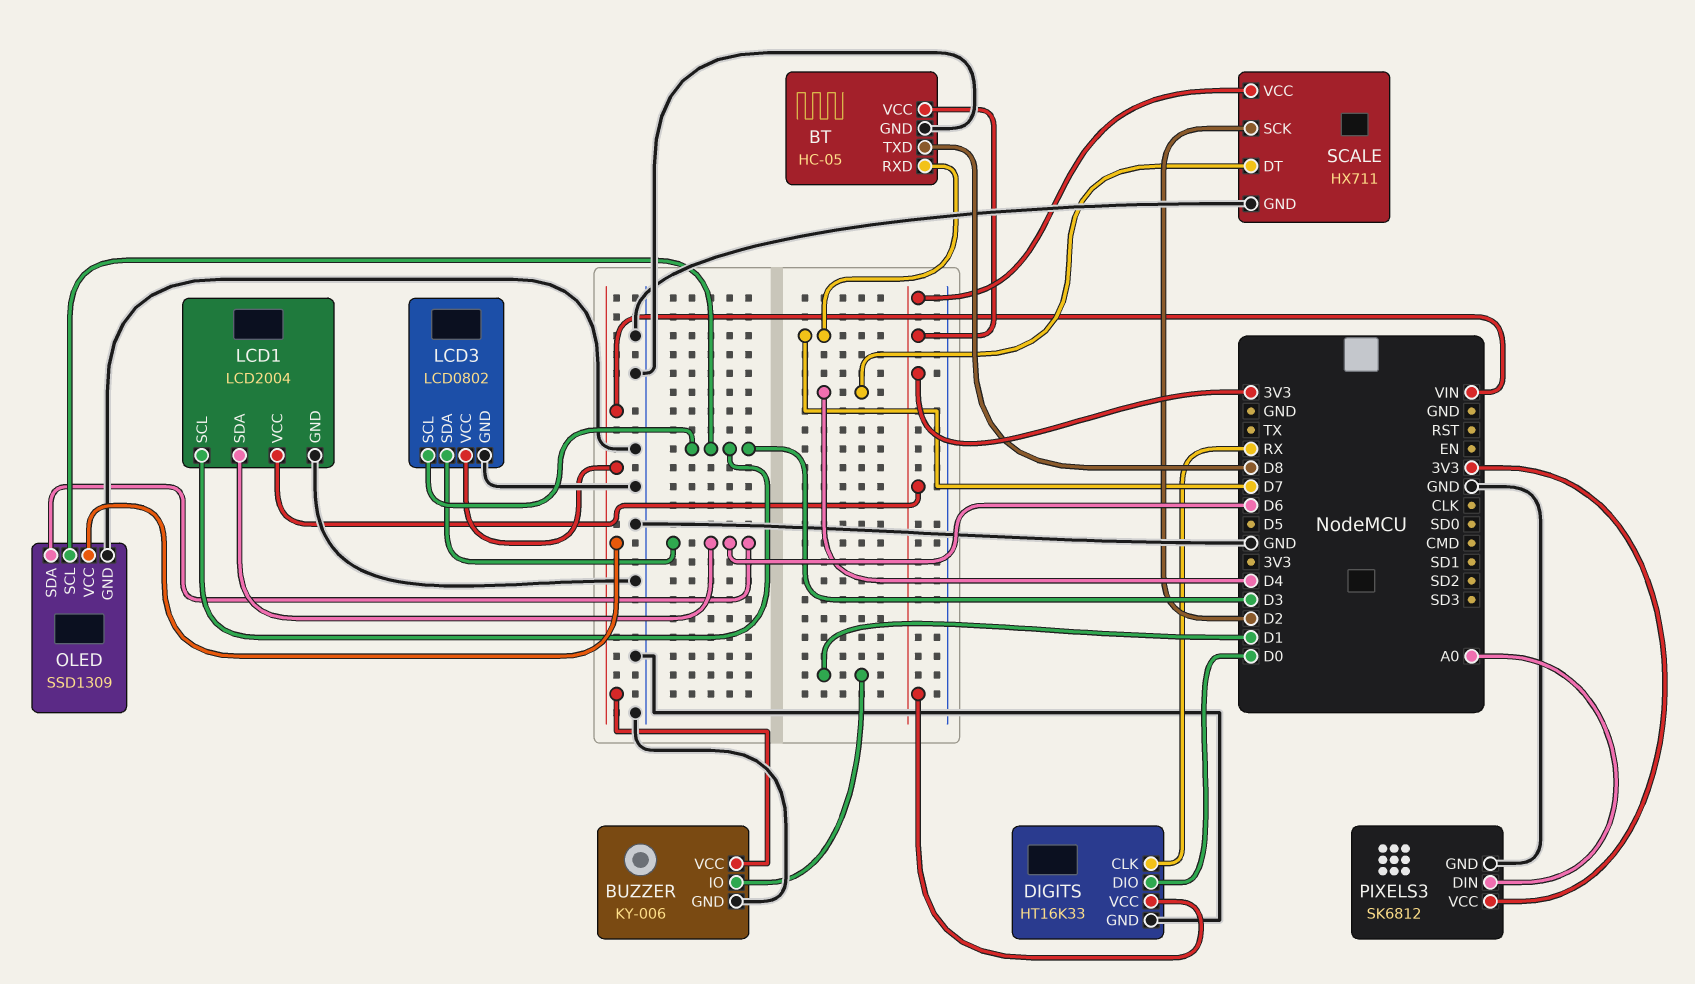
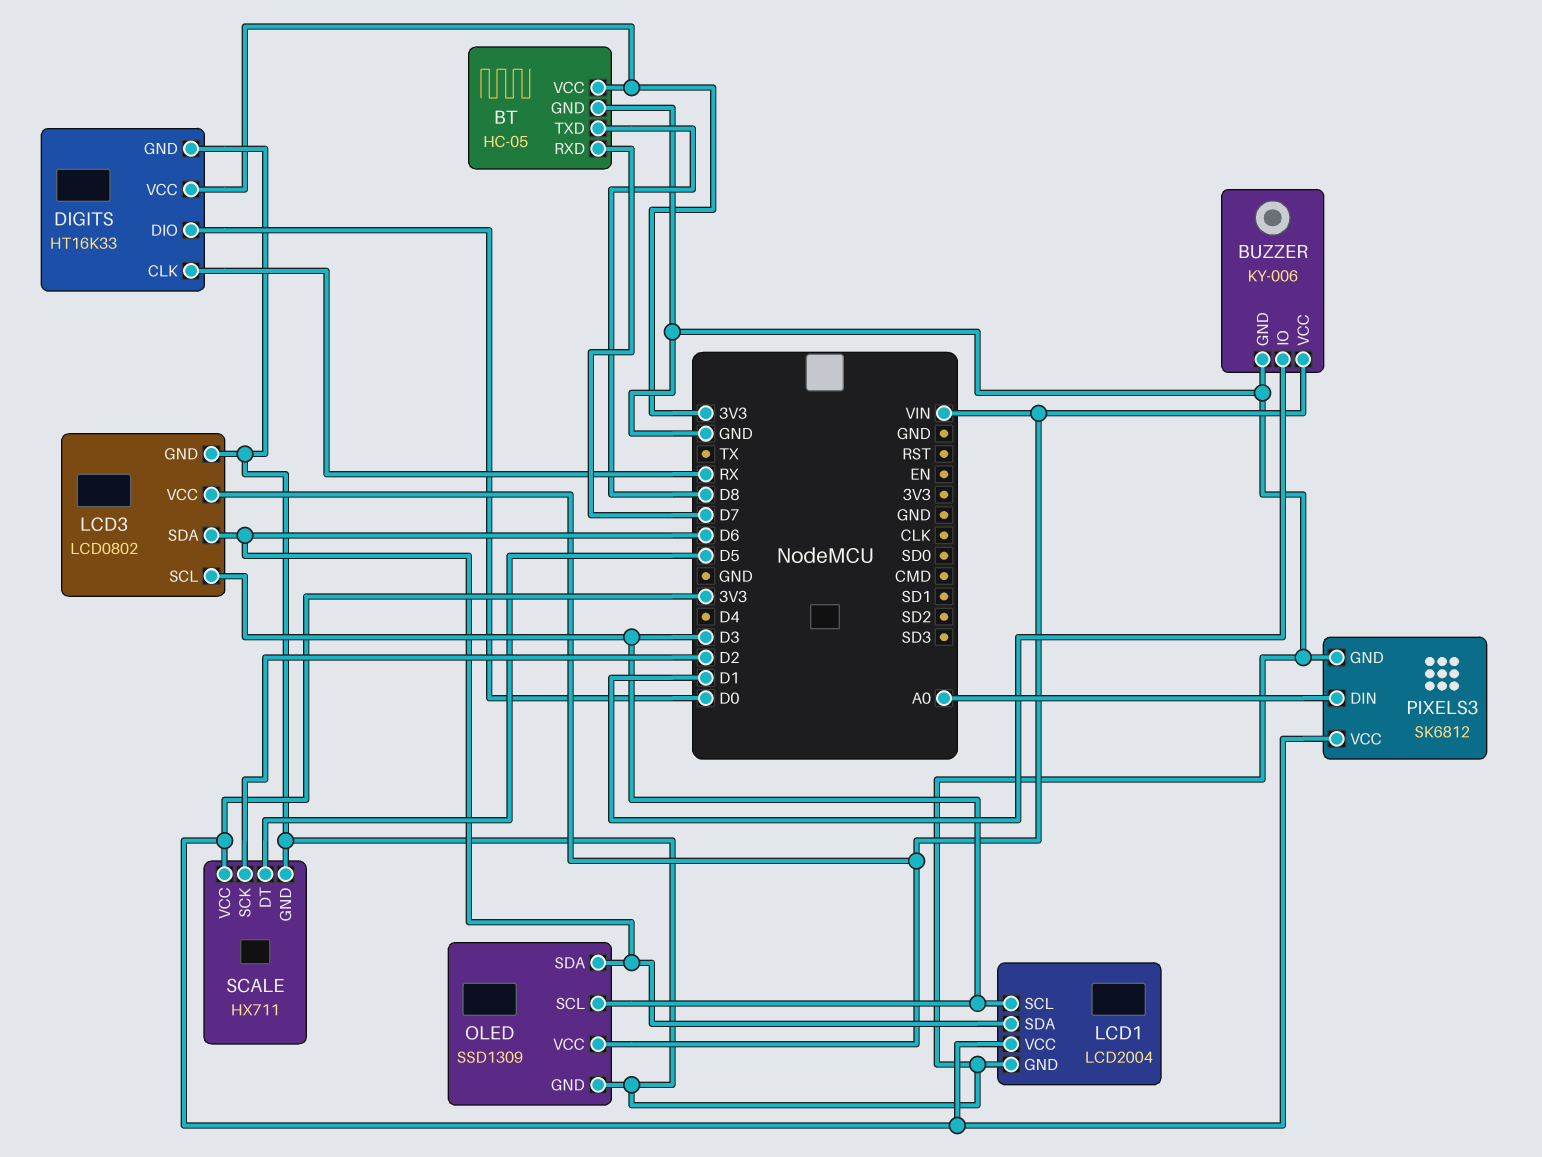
SCALE pin DT: D4 -> D5

